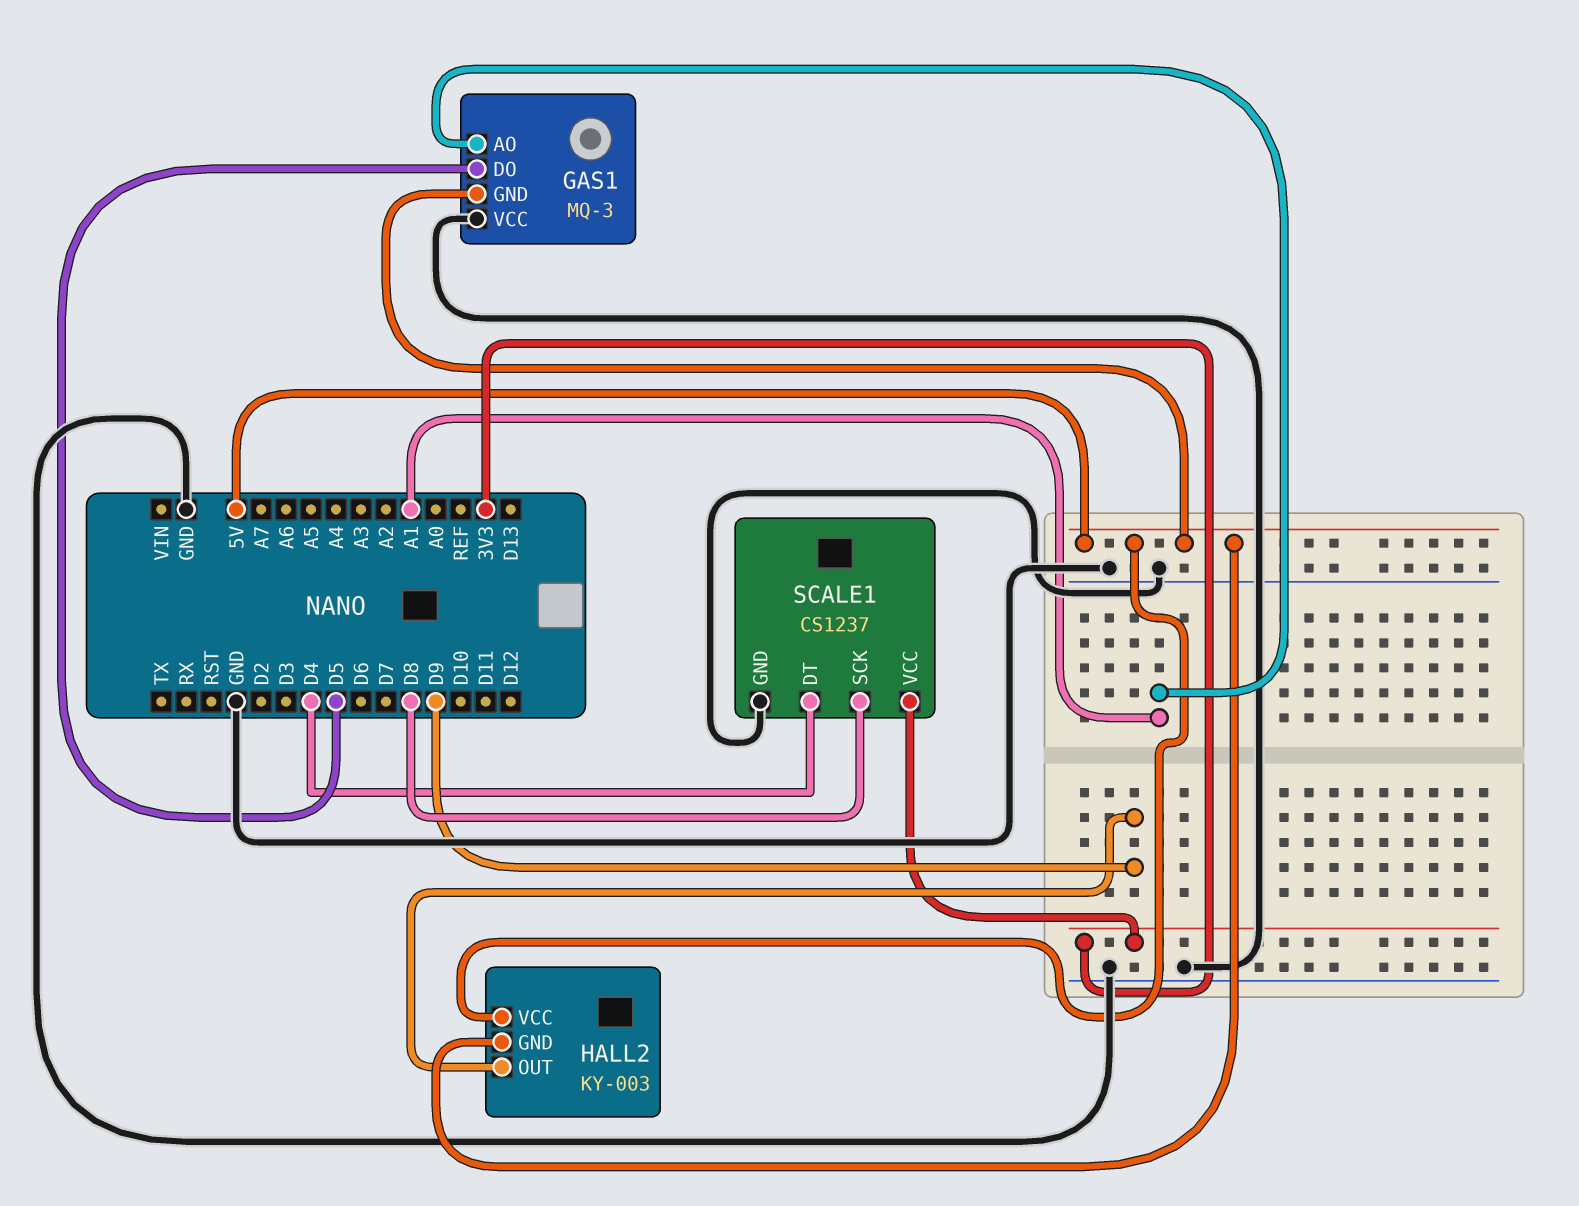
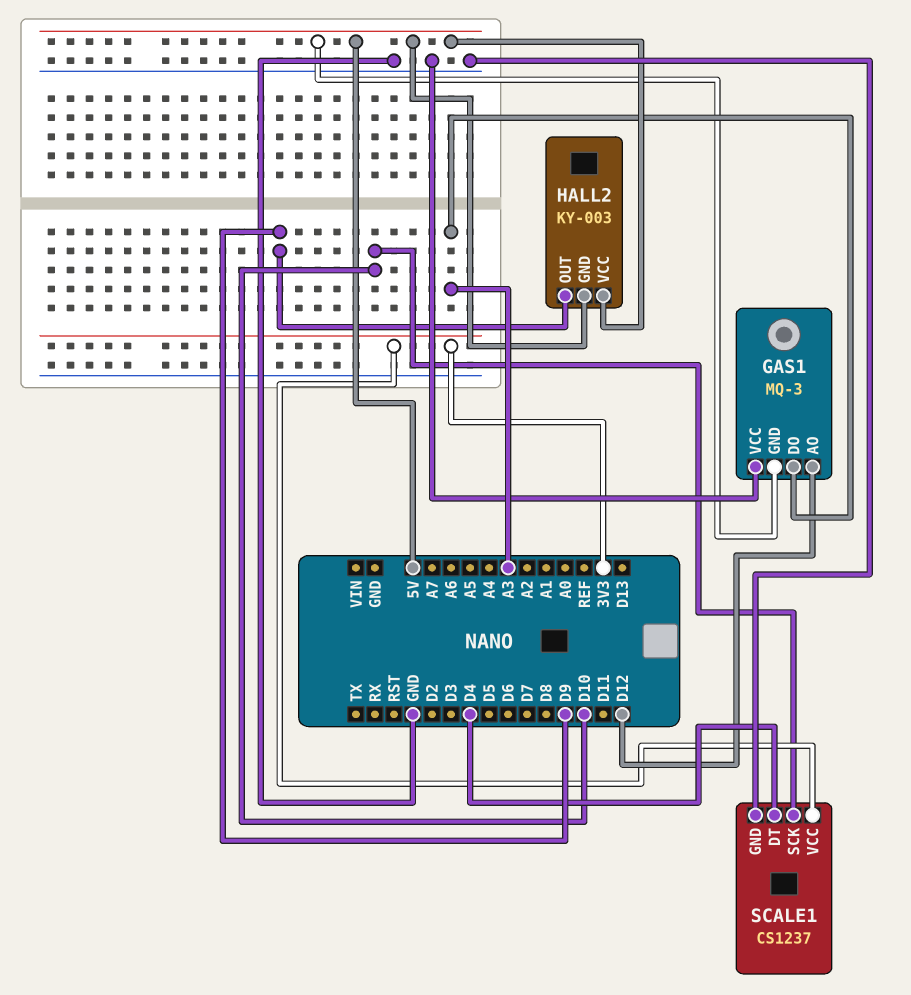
GAS1 pin AO: A1 -> D12
GAS1 pin DO: D5 -> A3
SCALE1 pin SCK: D8 -> D10

